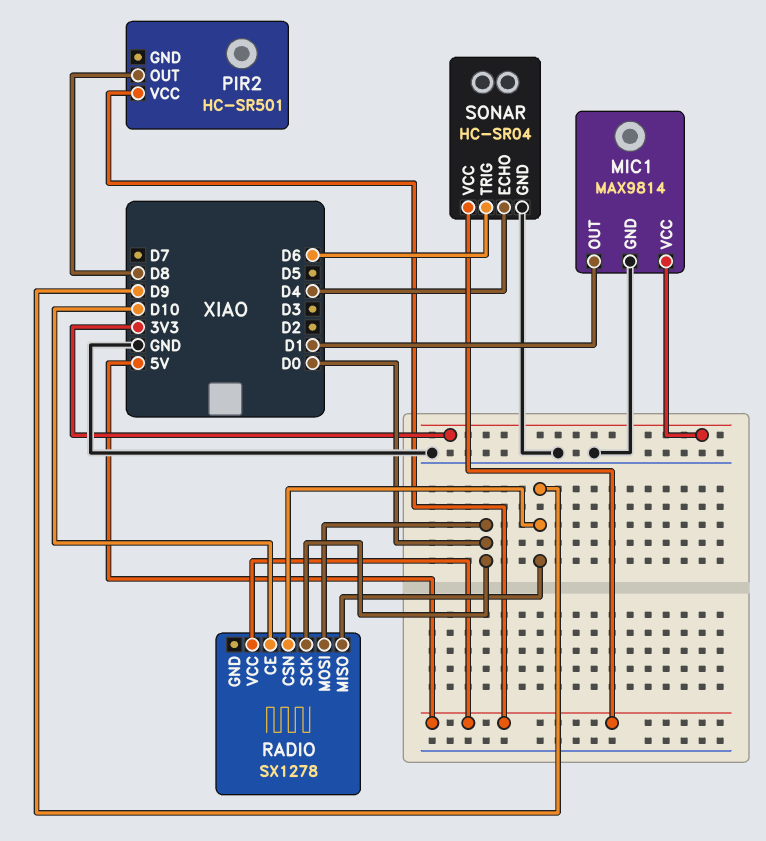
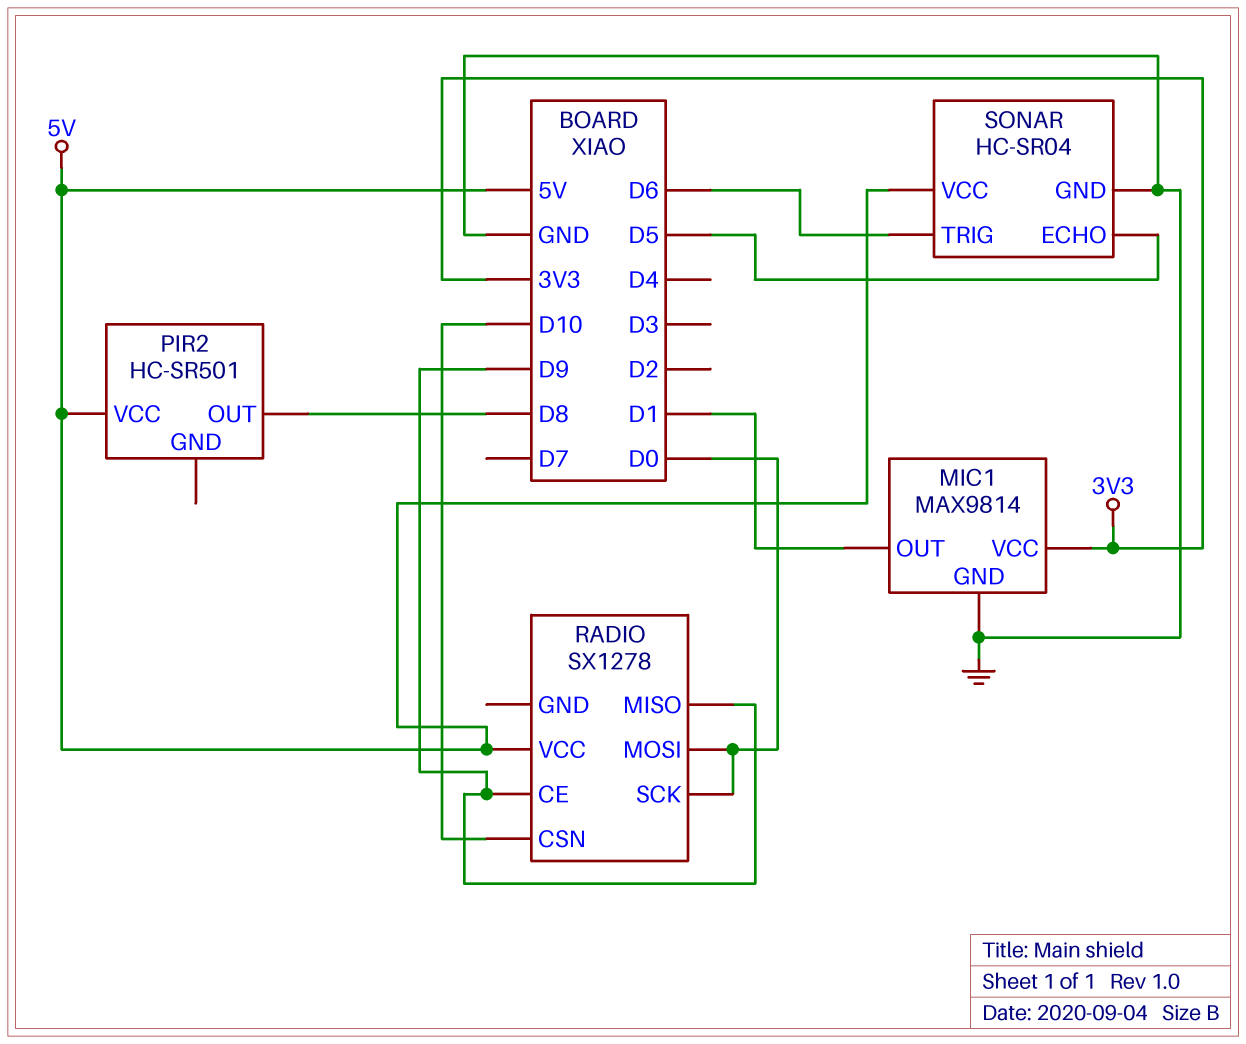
RADIO pin CE: D10 -> D9
RADIO pin CSN: D9 -> D10
SONAR pin ECHO: D4 -> D5

